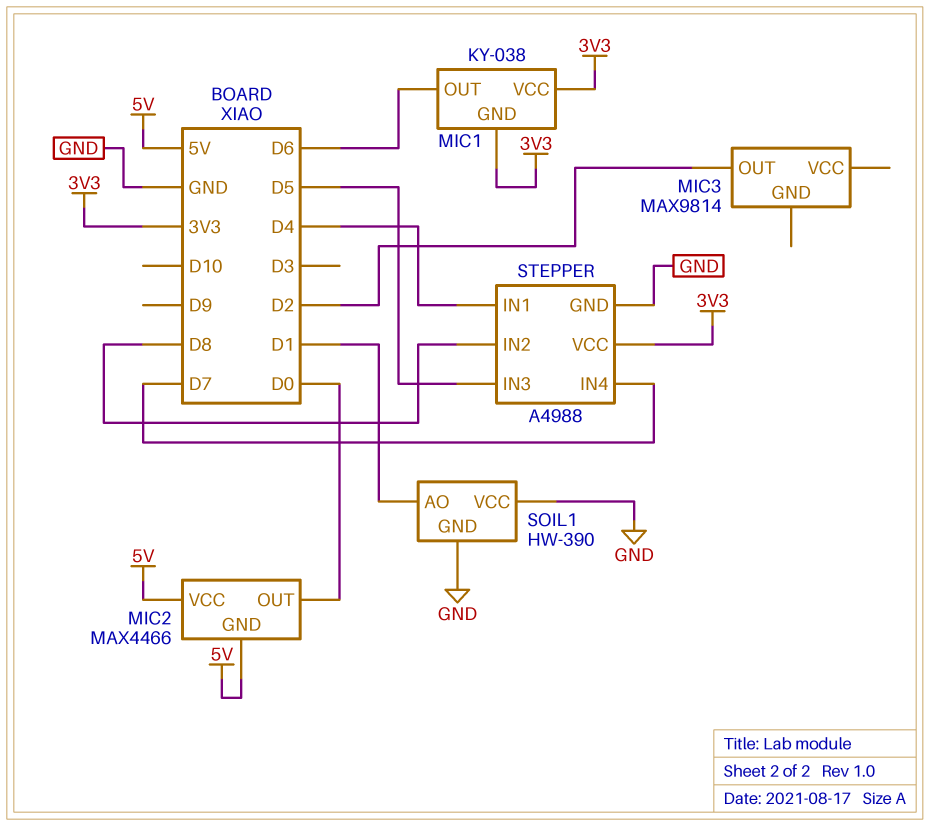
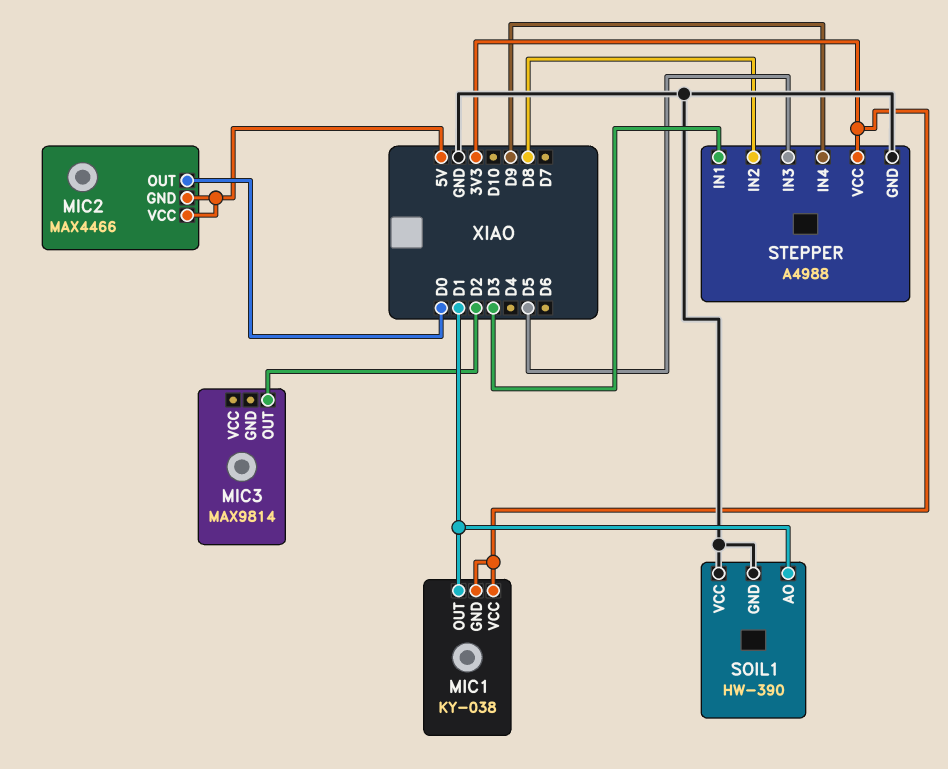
MIC1 pin OUT: D6 -> D1
STEPPER pin IN1: D4 -> D3
STEPPER pin IN4: D7 -> D9

